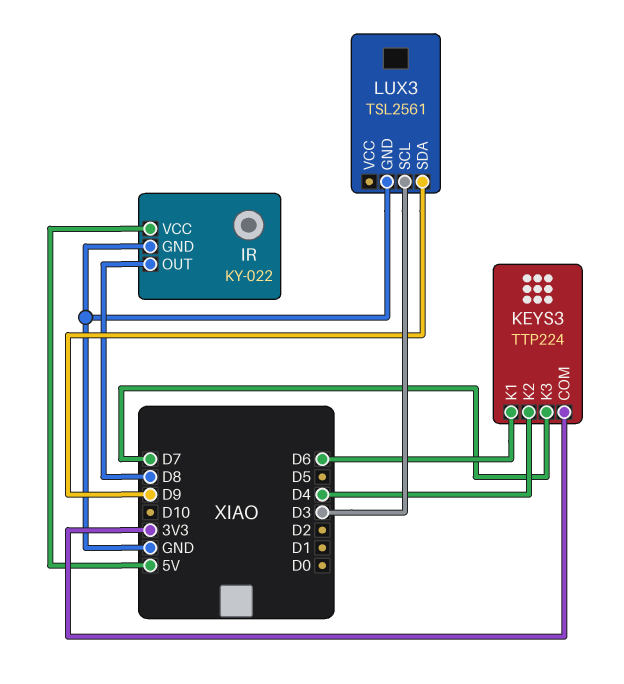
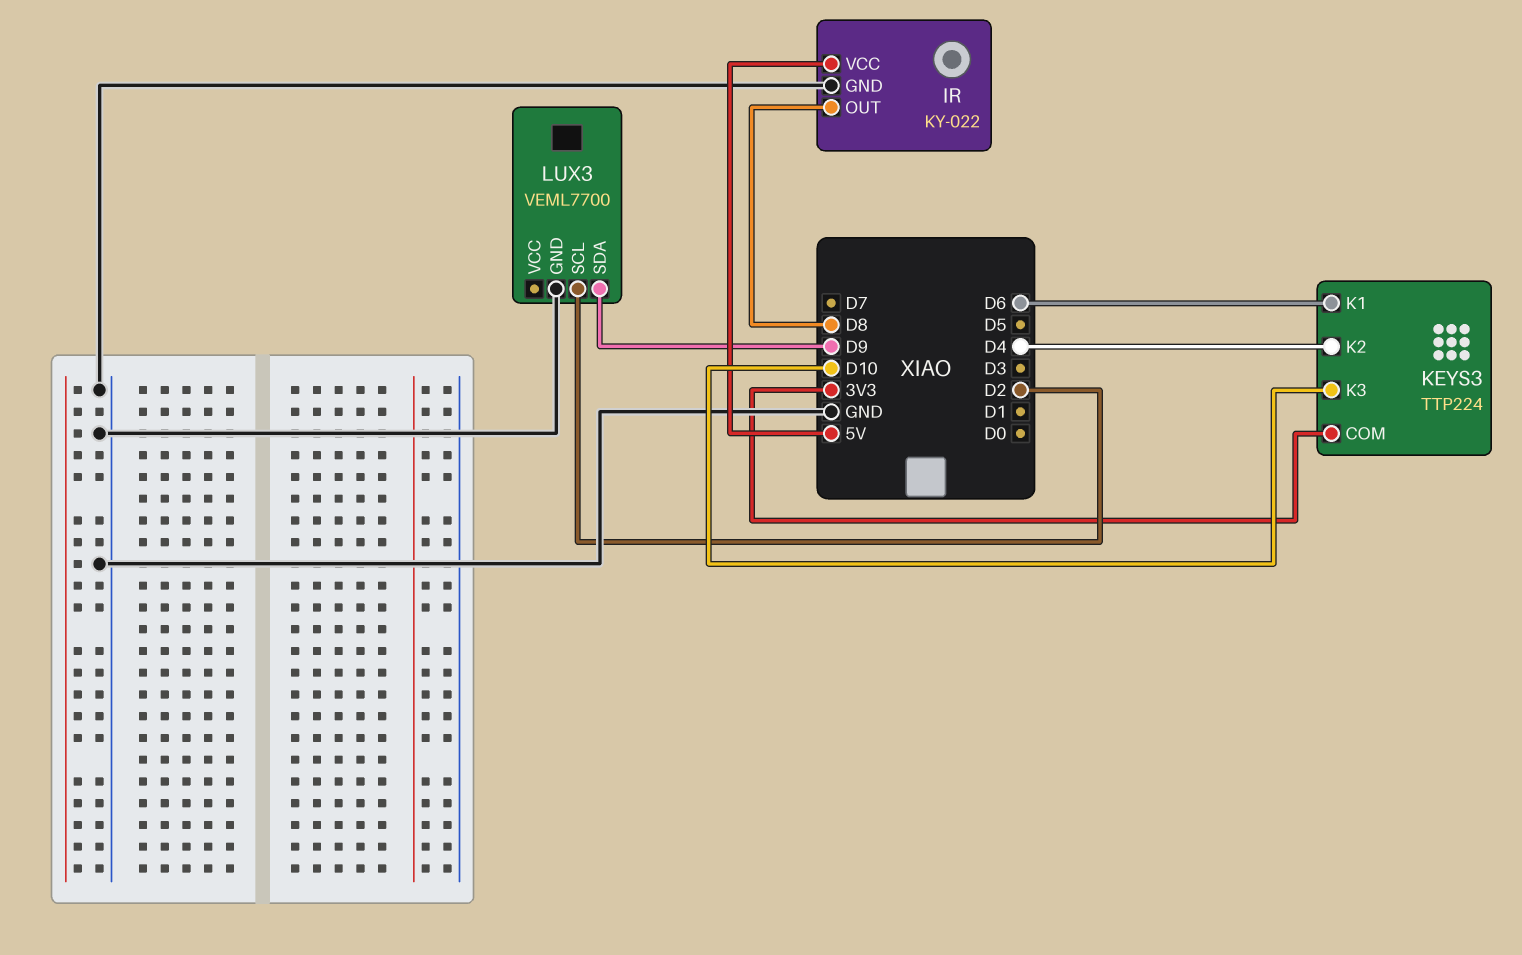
KEYS3 pin K3: D7 -> D10
LUX3: TSL2561 -> VEML7700
LUX3 pin SCL: D3 -> D2

